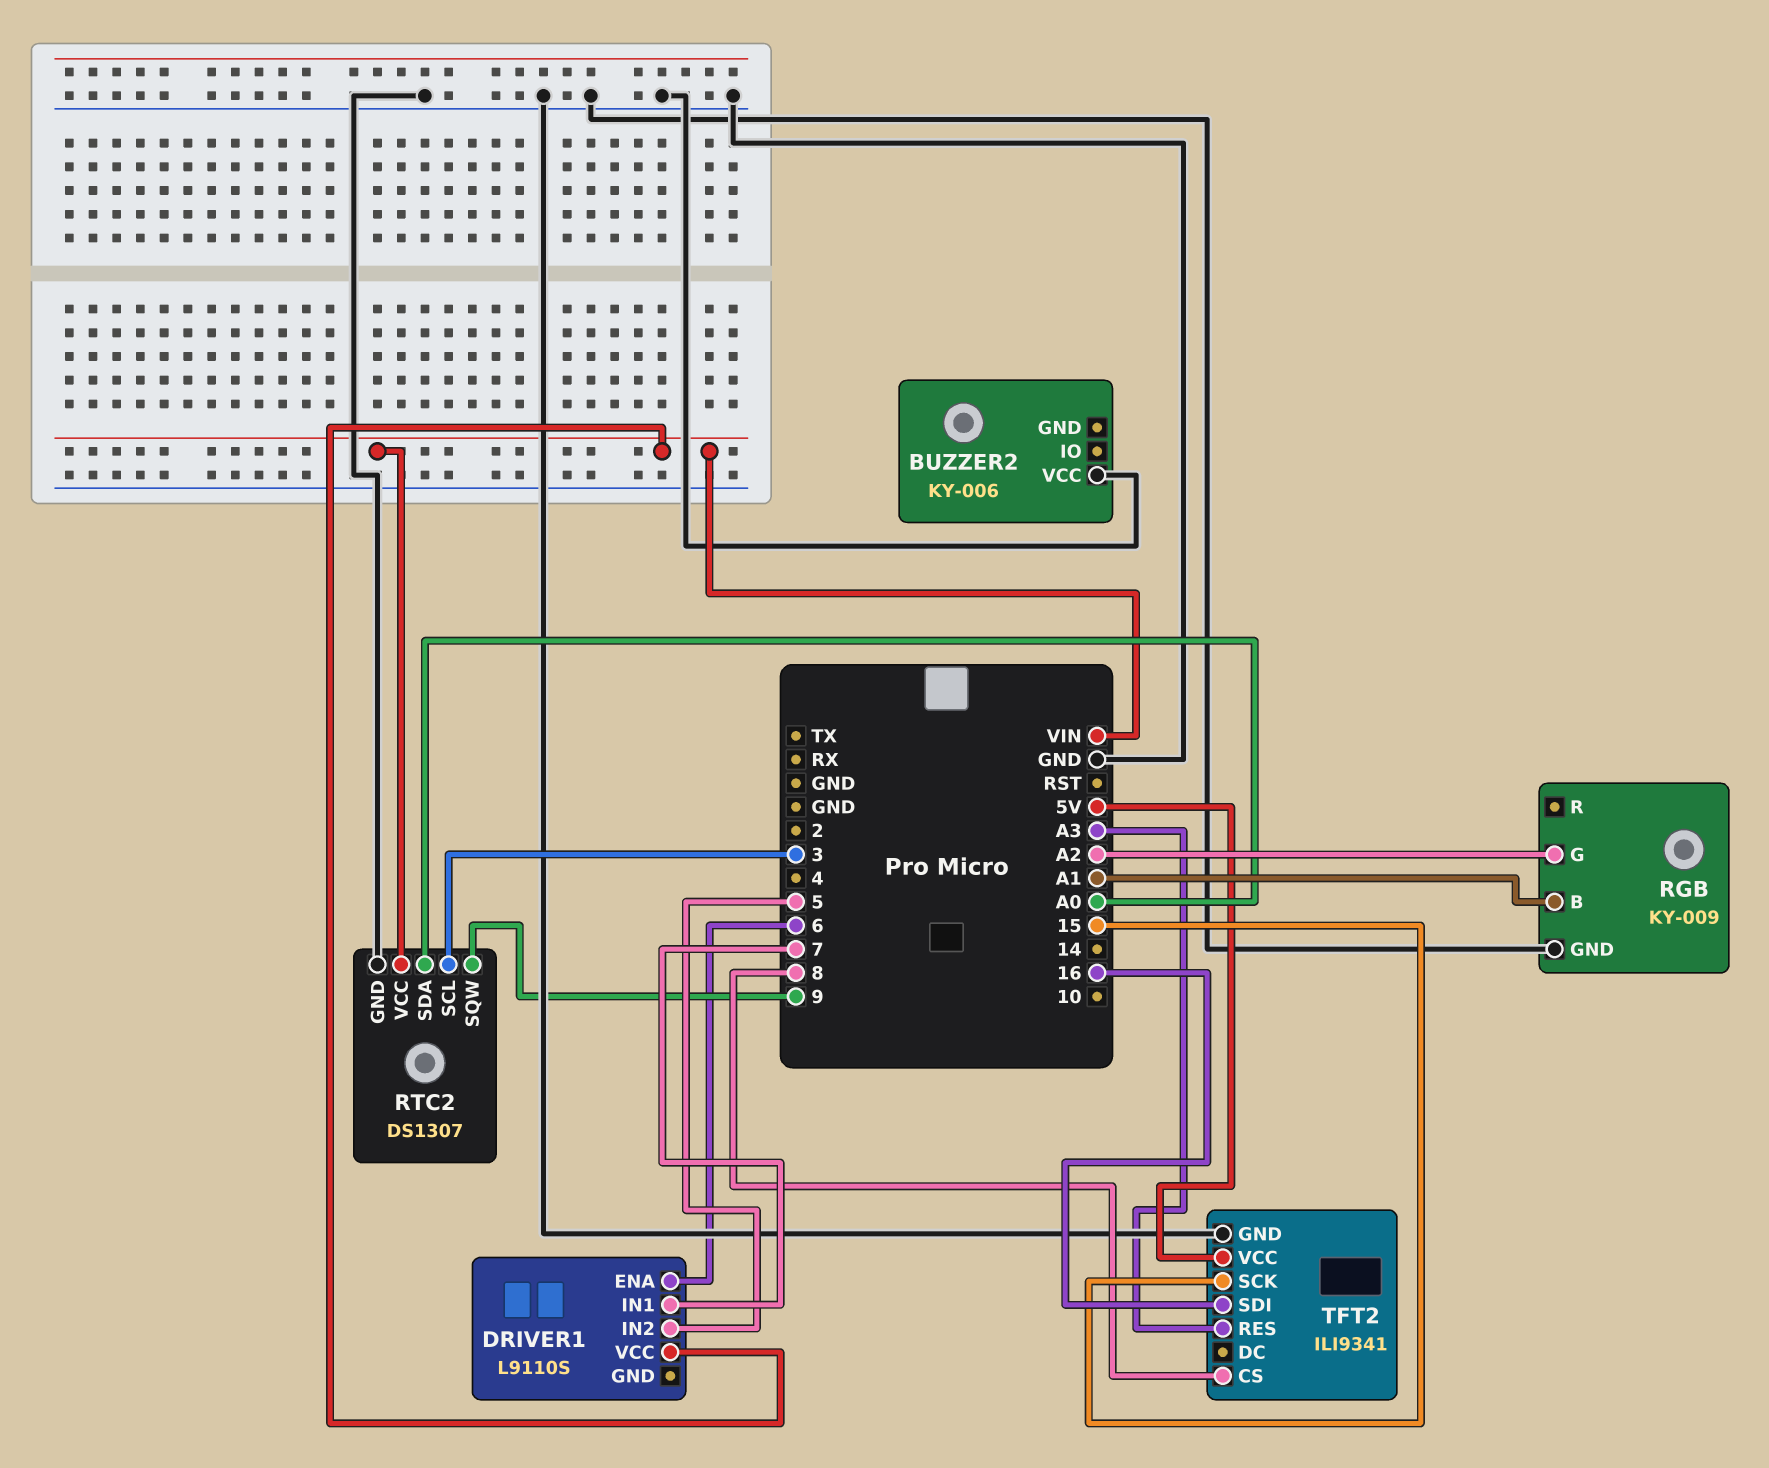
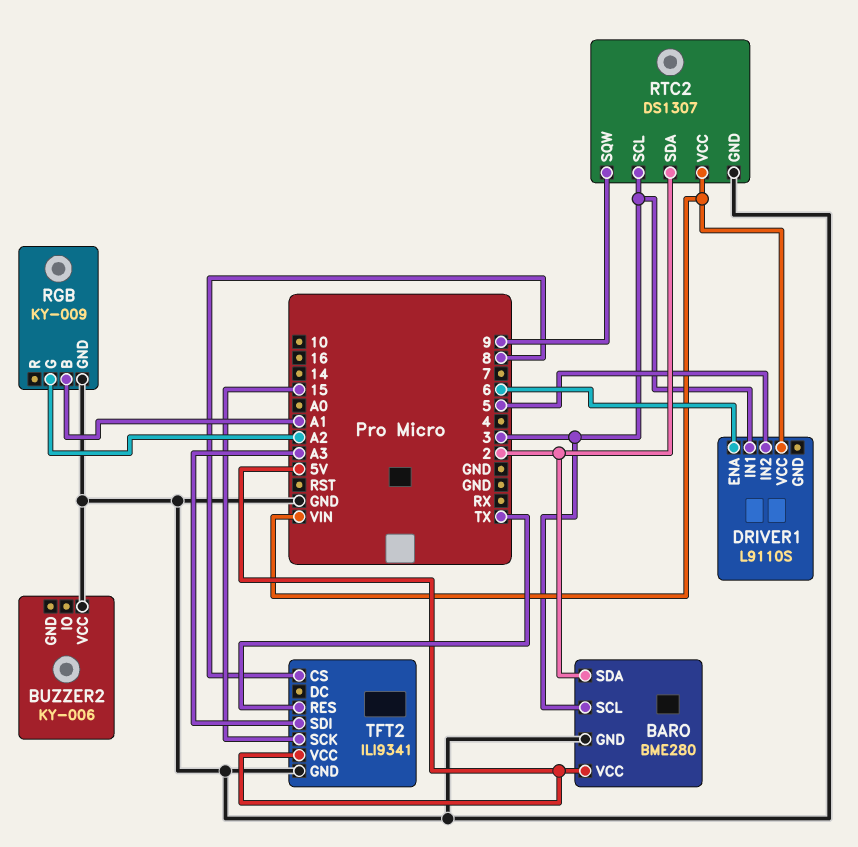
BARO: none -> BME280
BARO pin GND: none -> GND
BARO pin SCL: none -> 3
BARO pin SDA: none -> 2
BARO pin VCC: none -> 5V
DRIVER1 pin IN1: 7 -> 3
RTC2 pin SDA: A0 -> 2
TFT2 pin RES: A3 -> TX
TFT2 pin SDI: 16 -> A3

